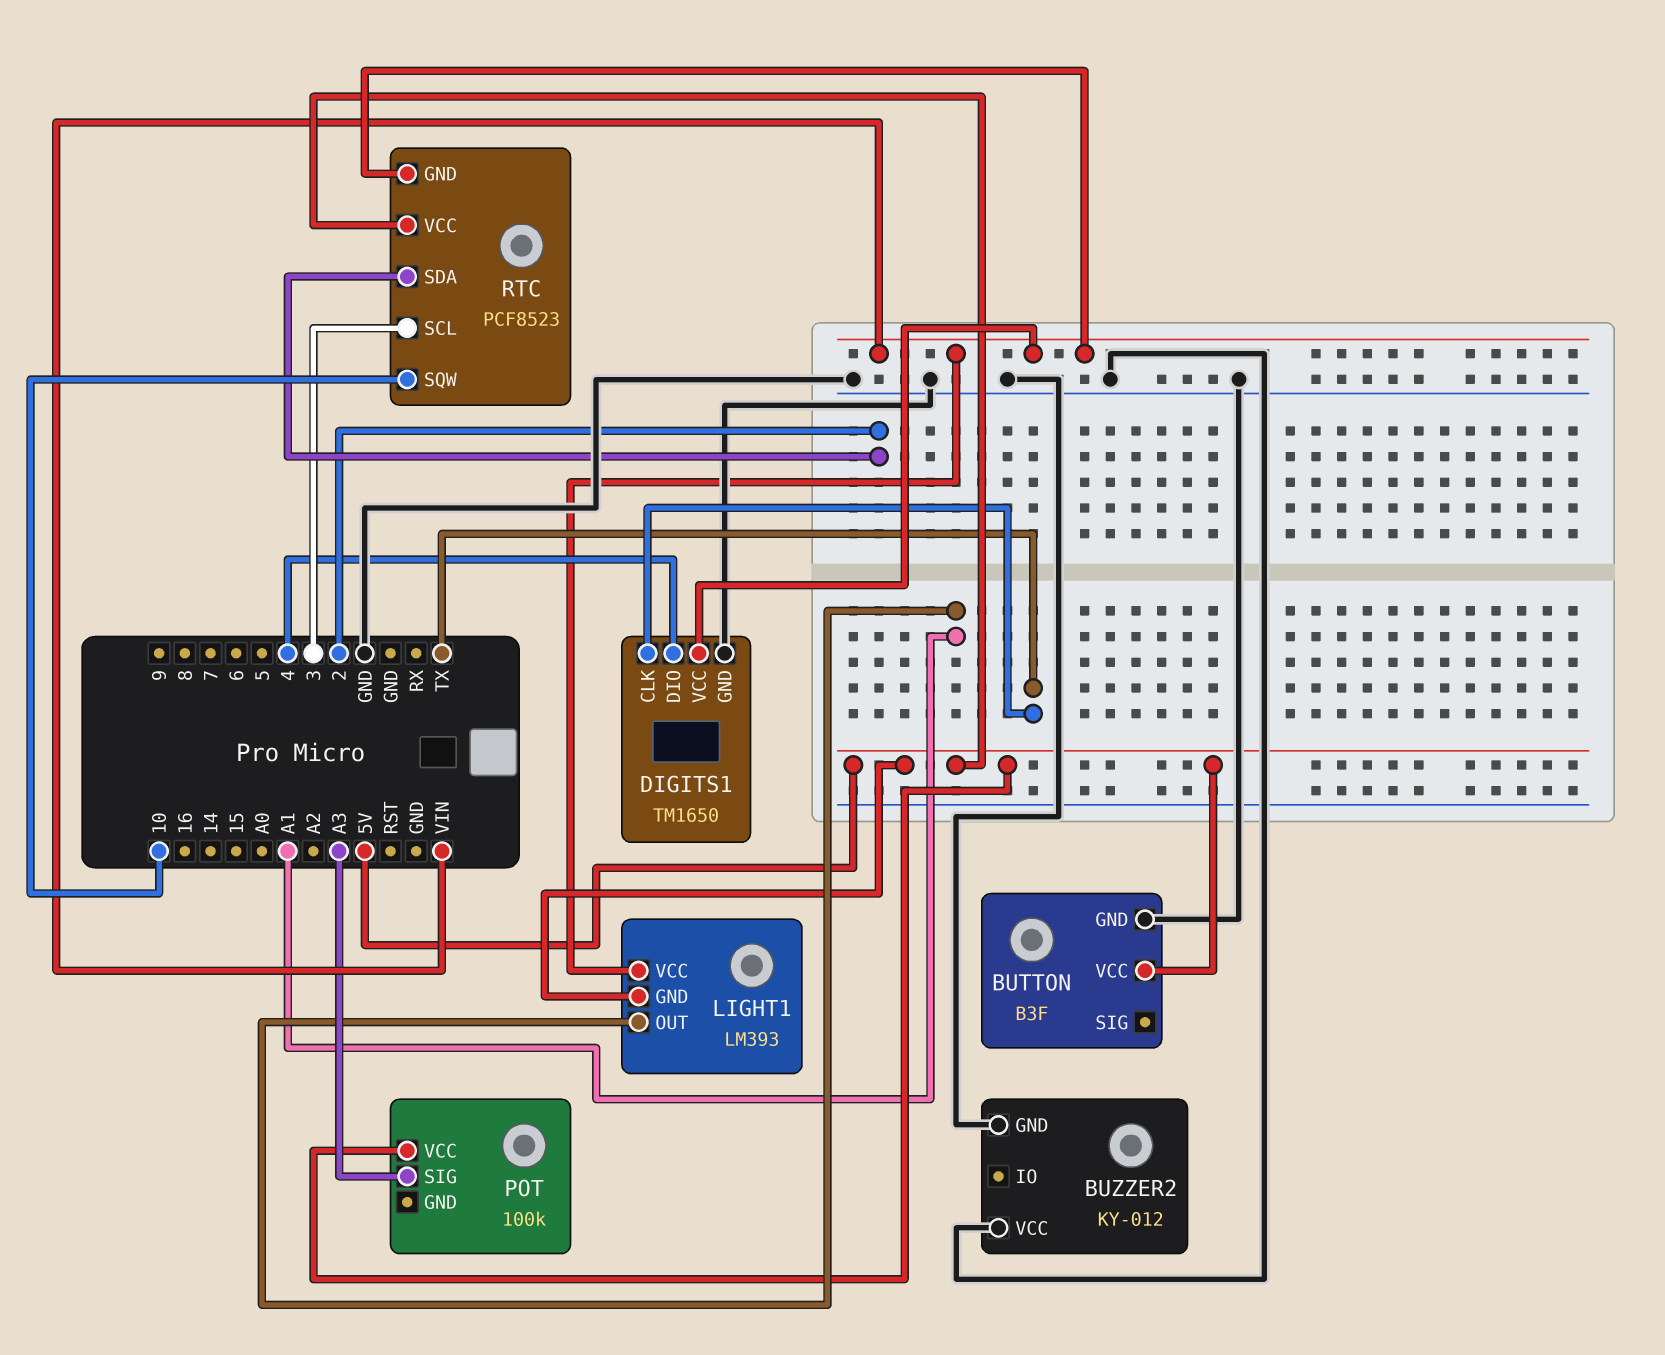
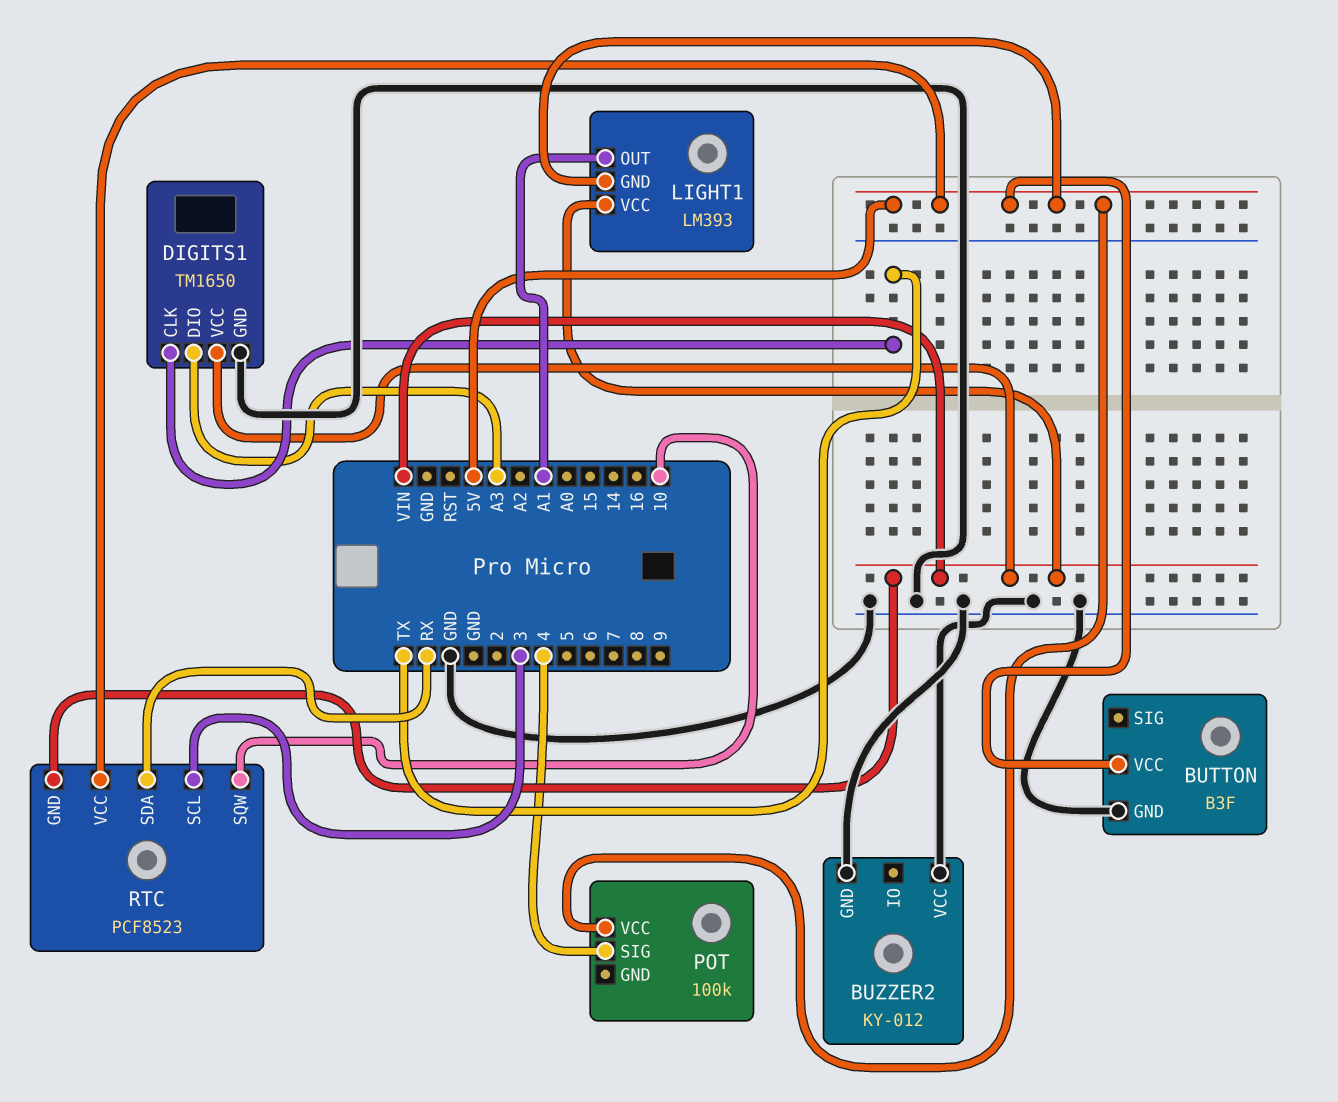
DIGITS1 pin DIO: 4 -> A3
POT pin SIG: A3 -> 4
RTC pin SDA: 2 -> RX

